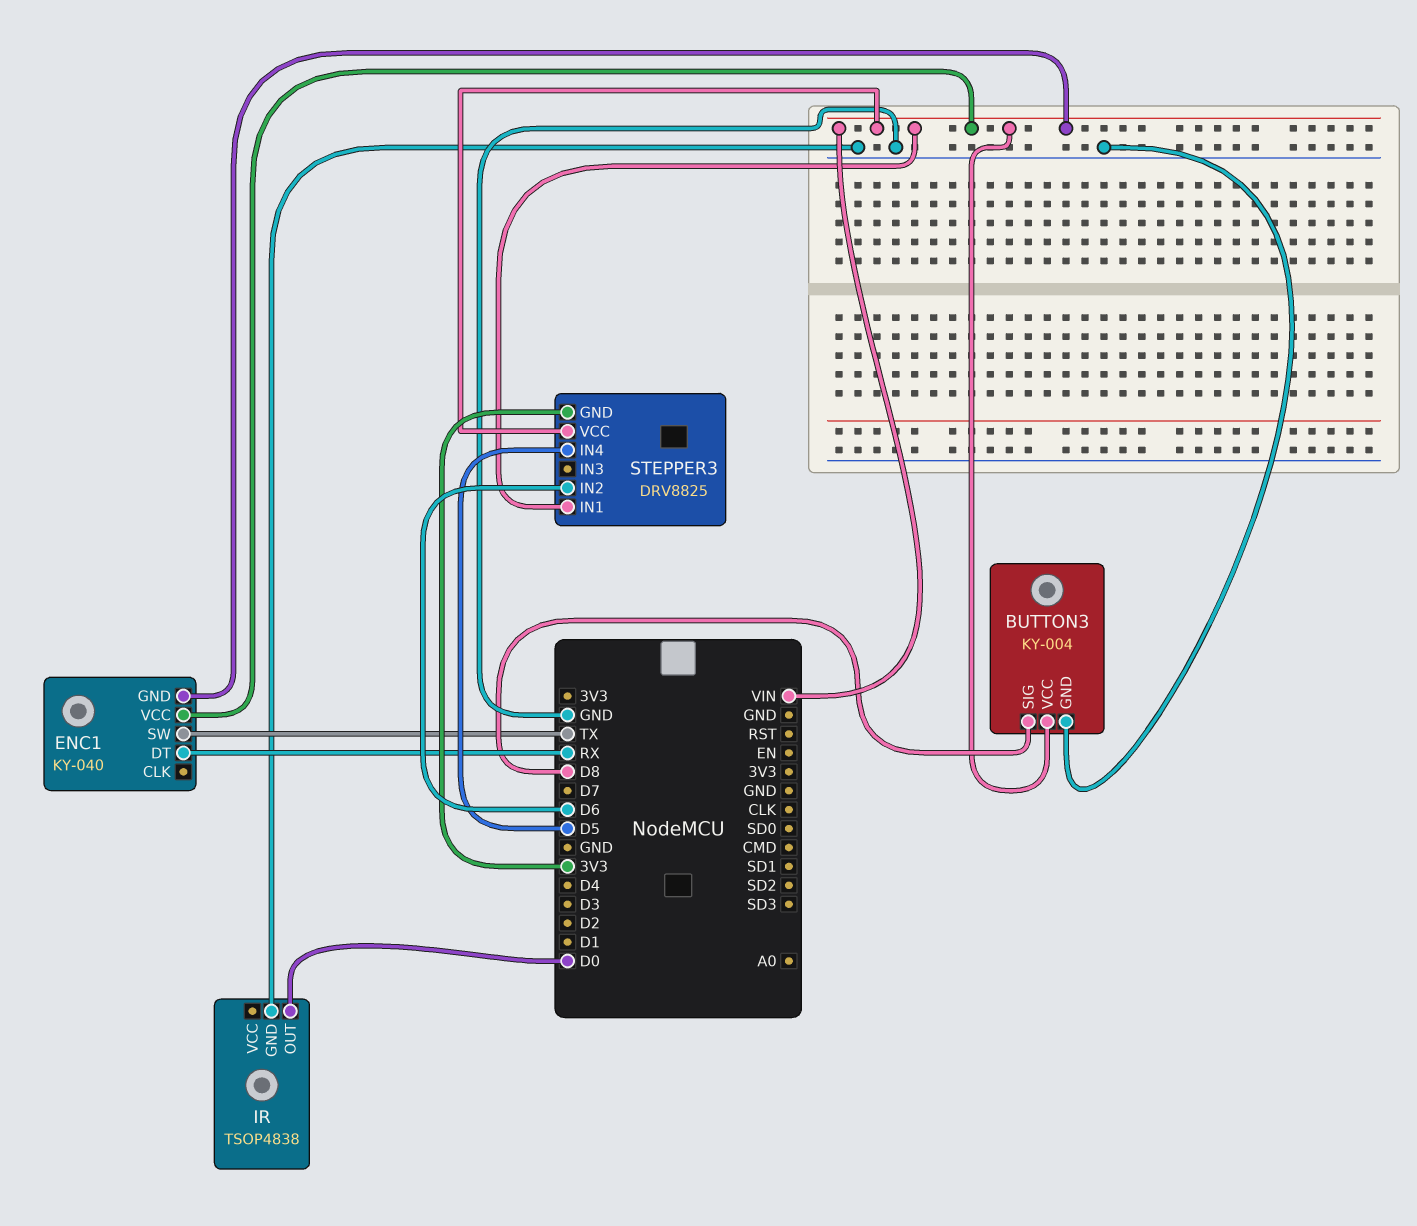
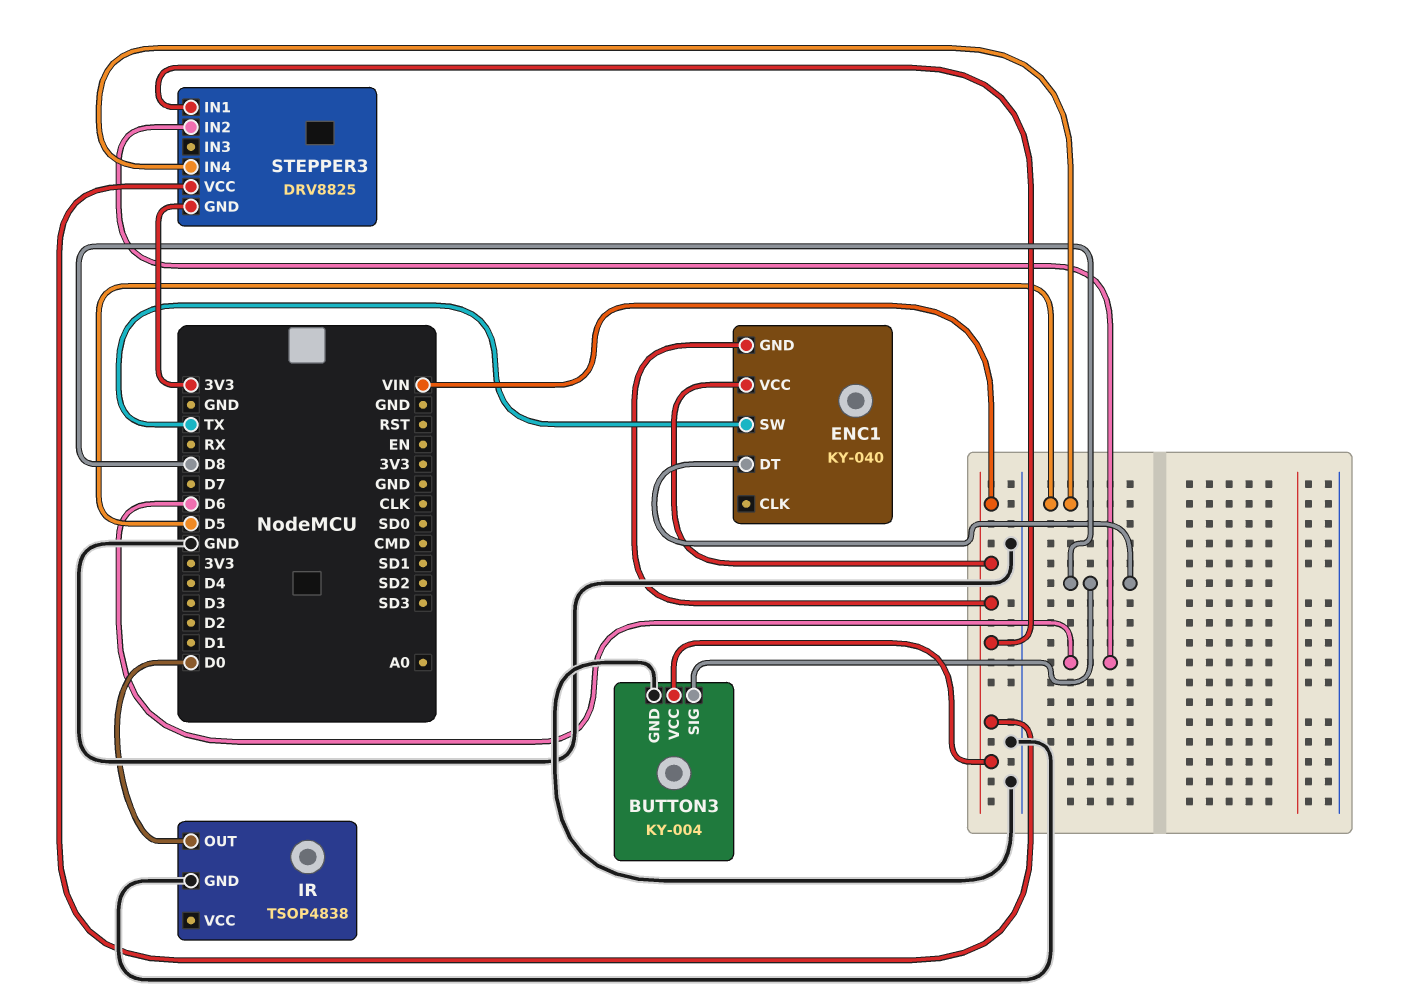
ENC1 pin DT: RX -> D8

